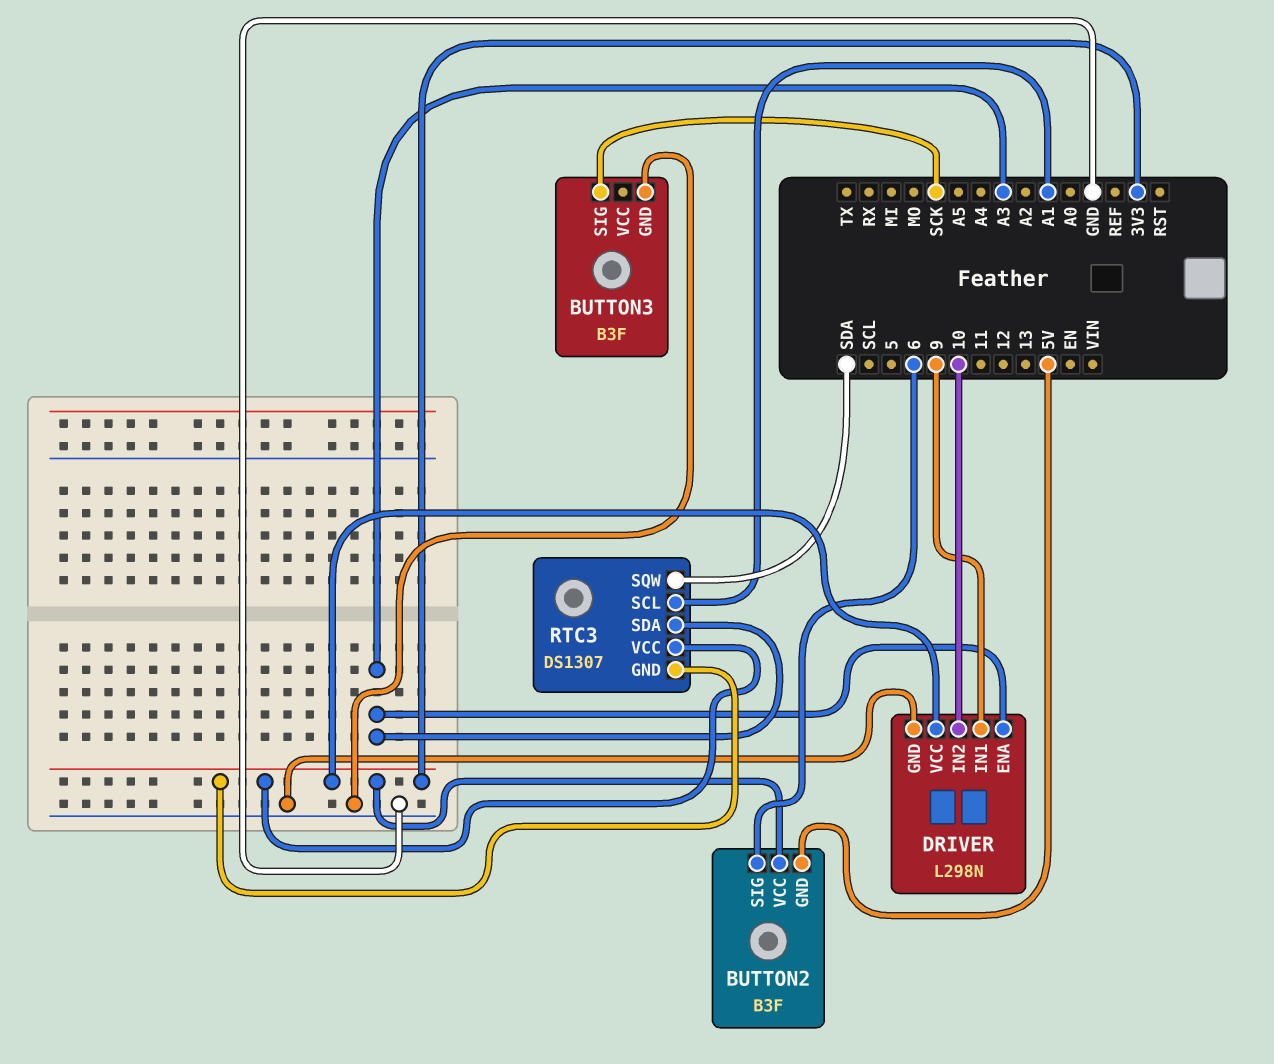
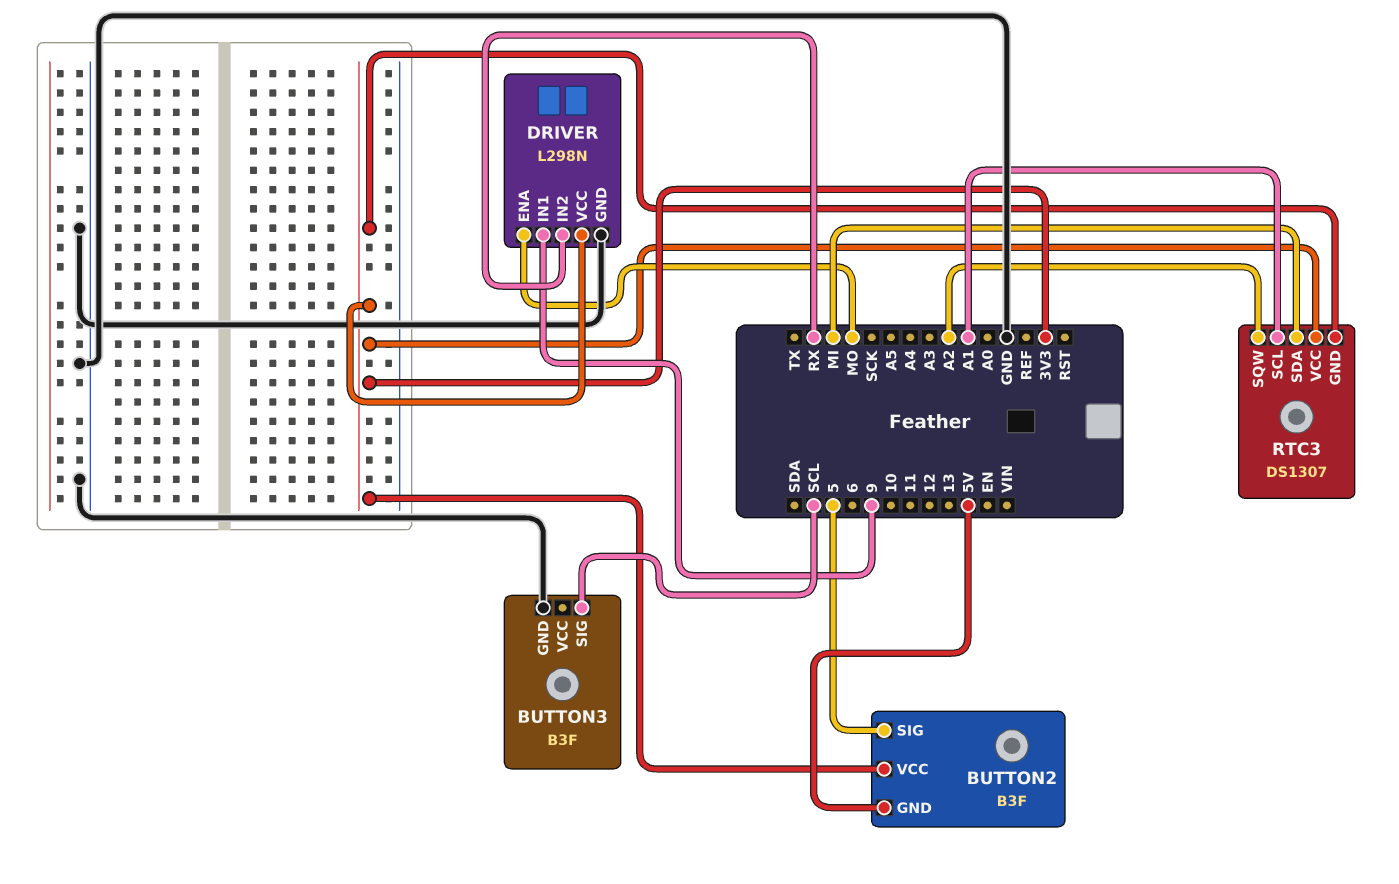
BUTTON2 pin SIG: 6 -> 5
BUTTON3 pin SIG: SCK -> SCL
DRIVER pin ENA: A3 -> MO
DRIVER pin IN2: 10 -> RX
RTC3 pin SDA: A3 -> MI
RTC3 pin SQW: SDA -> A2

